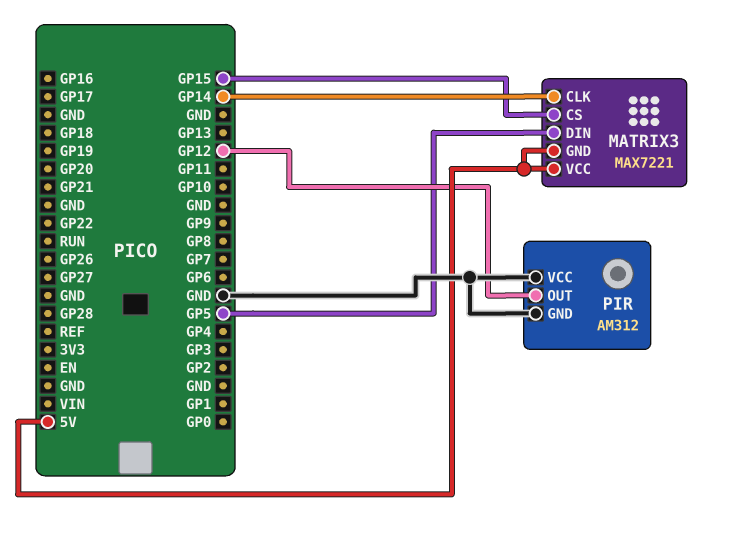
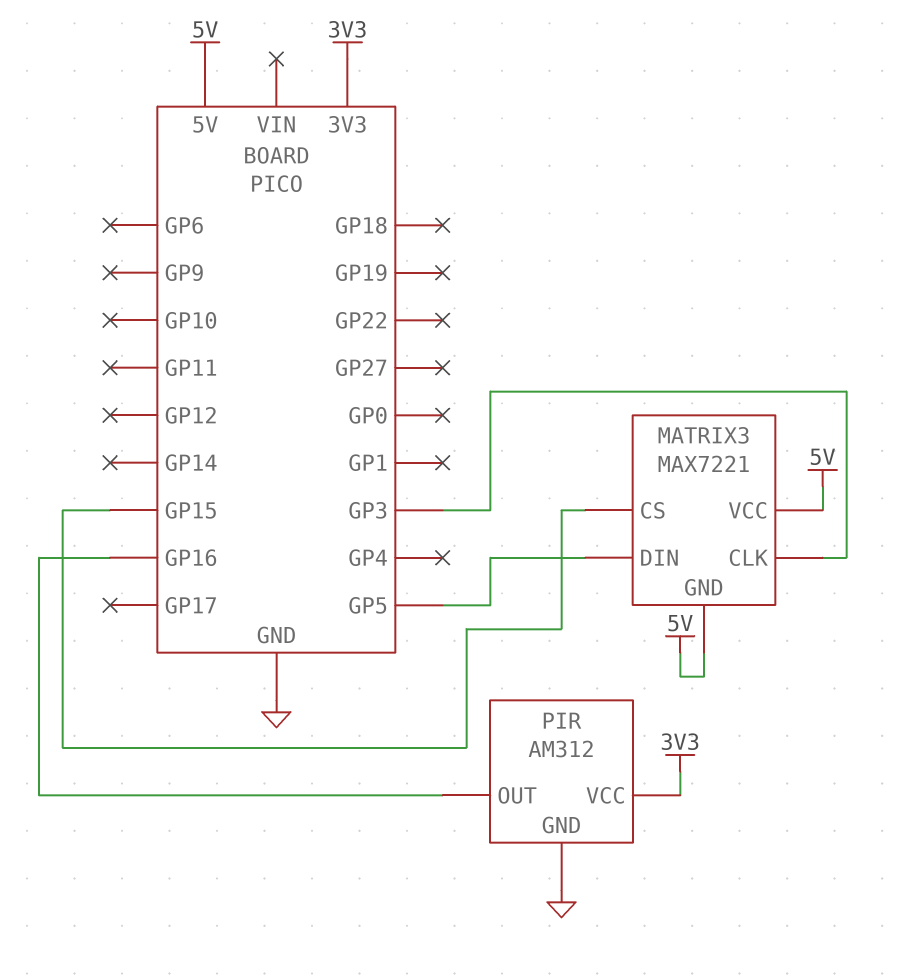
MATRIX3 pin CLK: GP14 -> GP3
PIR pin OUT: GP12 -> GP16
PIR pin VCC: GND -> 3V3

